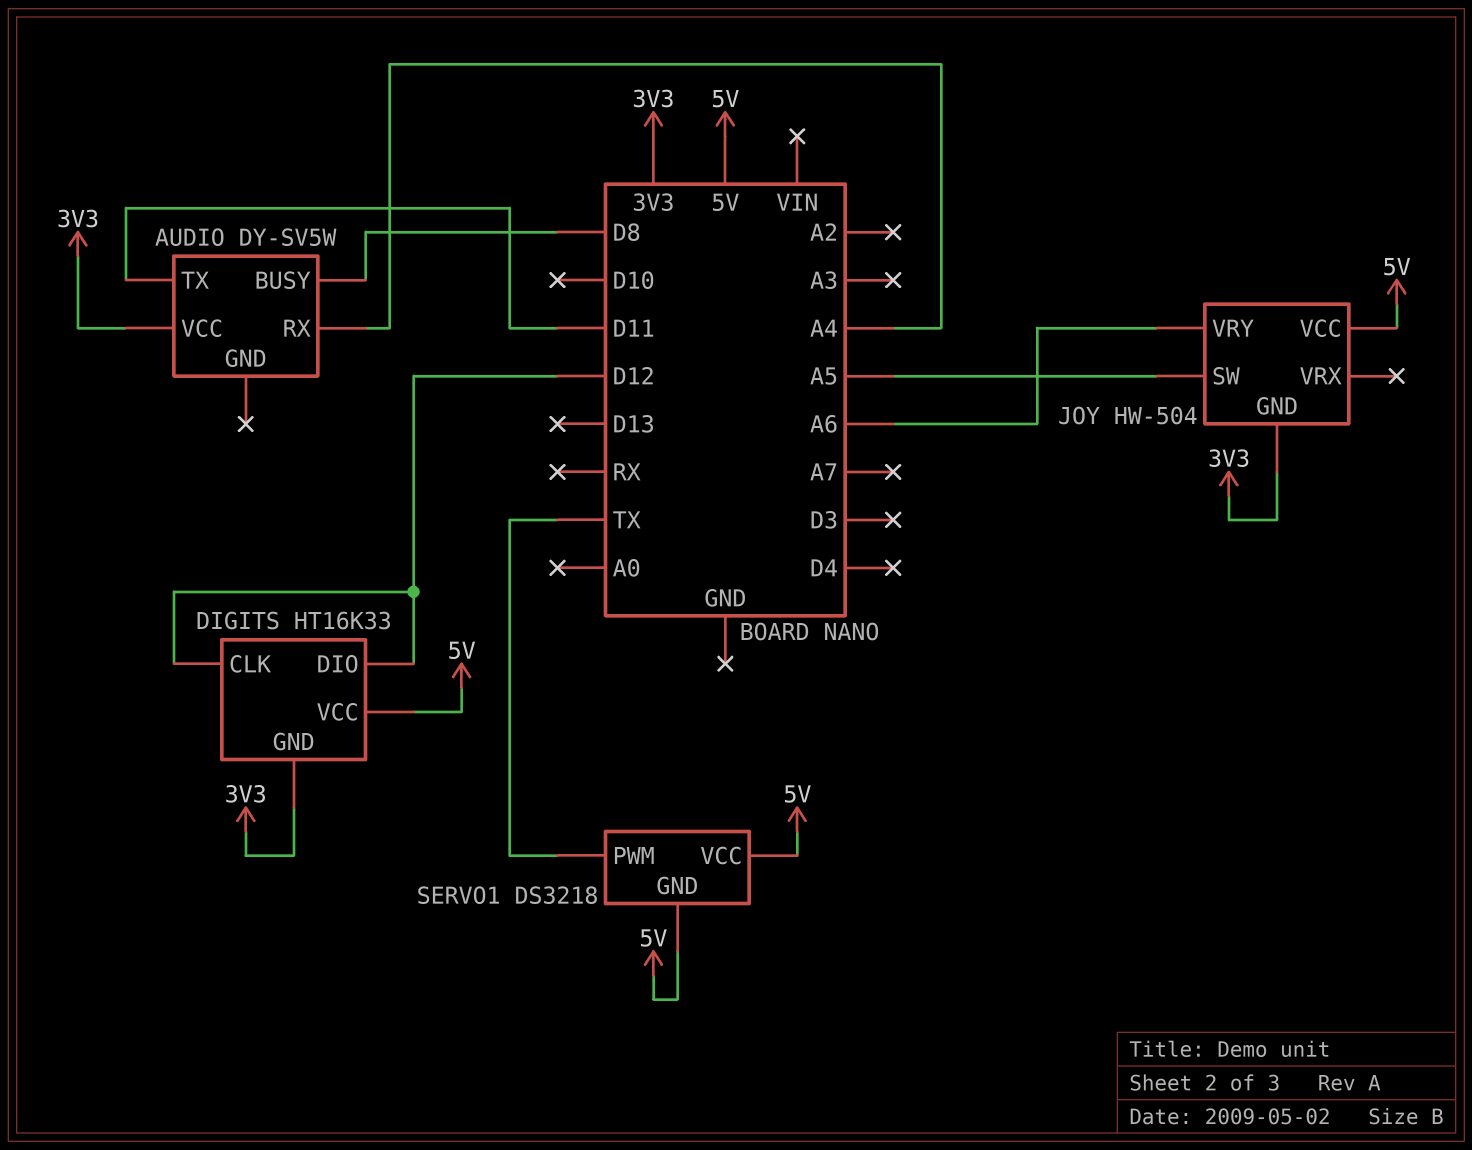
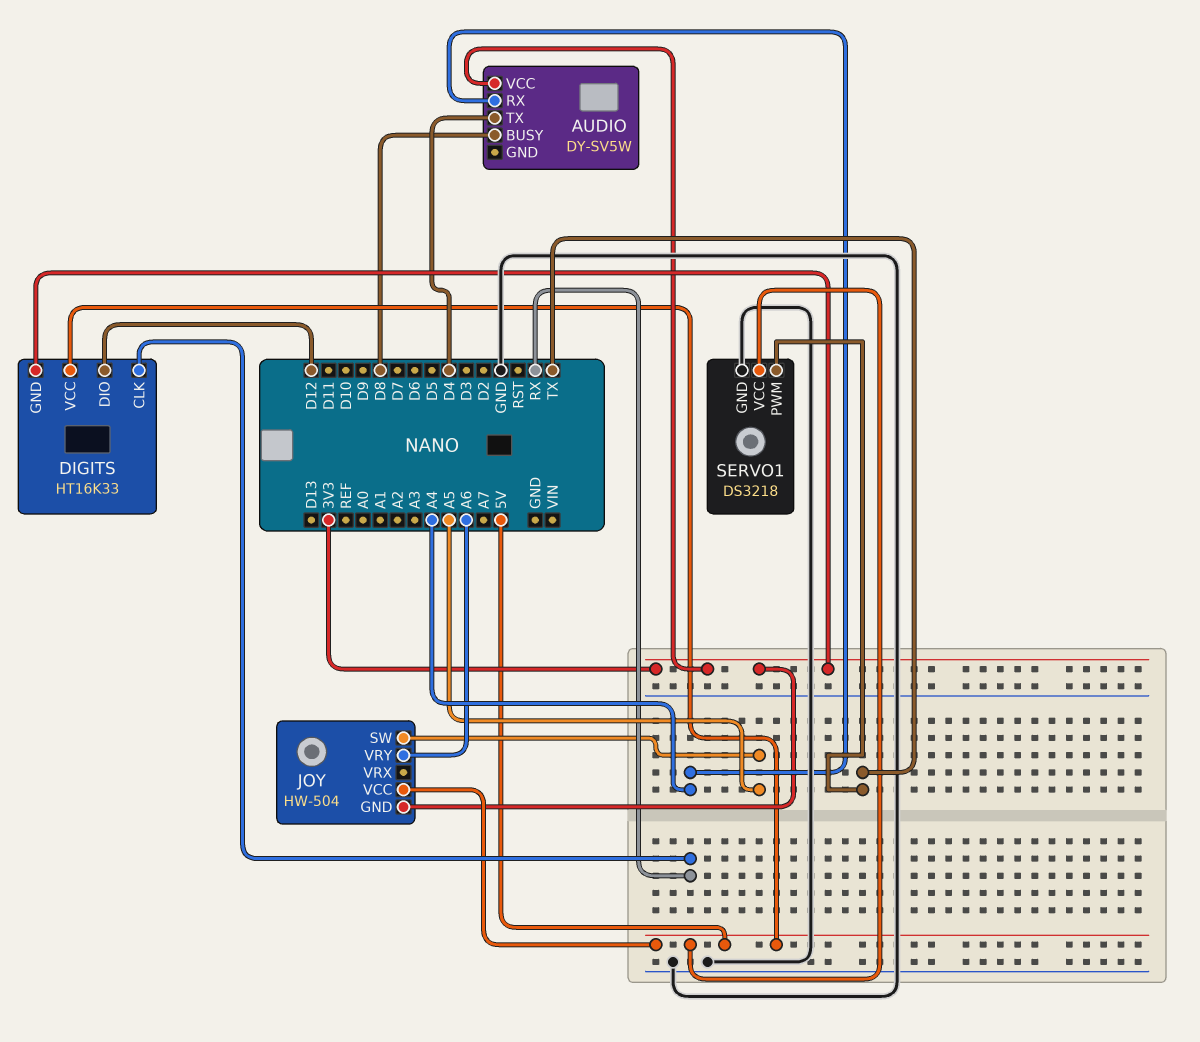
AUDIO pin TX: D11 -> D4
DIGITS pin CLK: D12 -> RX
SERVO1 pin GND: 5V -> GND

